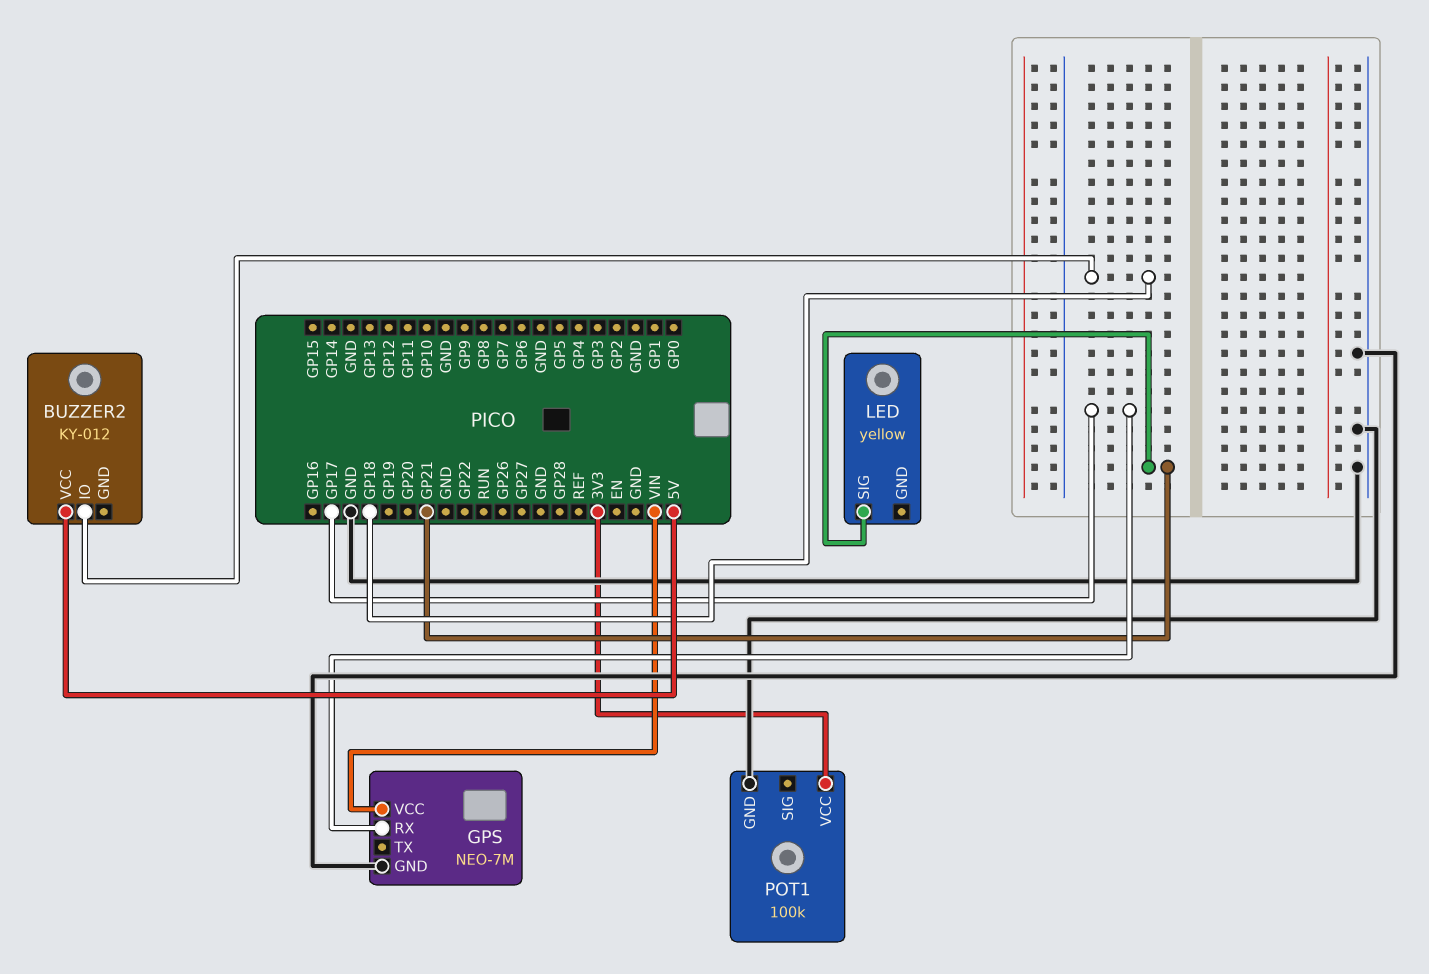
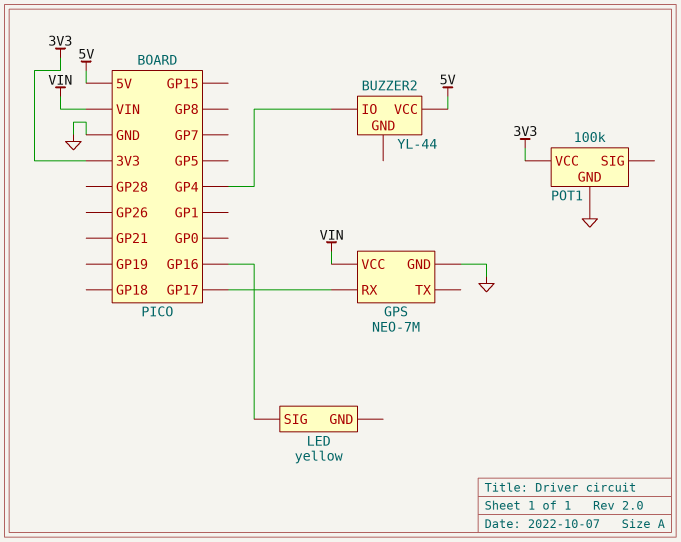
BUZZER2: KY-012 -> YL-44
BUZZER2 pin IO: GP18 -> GP4
LED pin SIG: GP21 -> GP16

